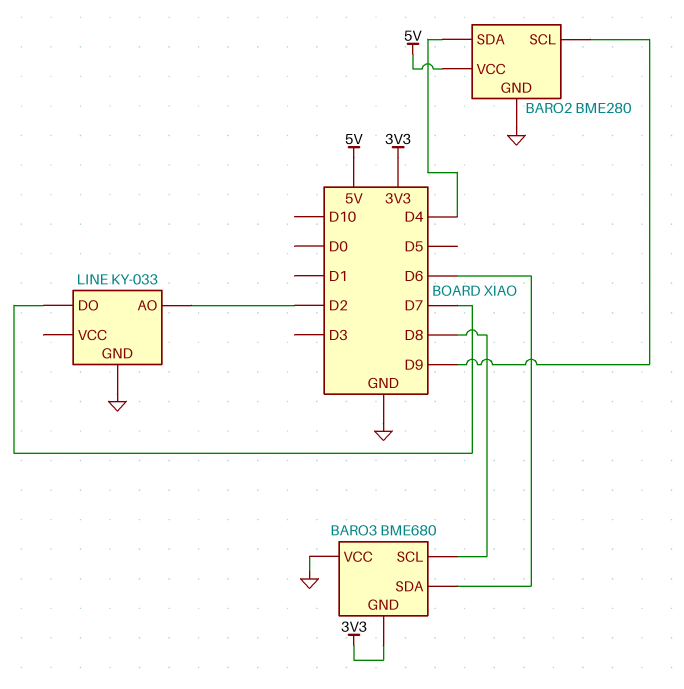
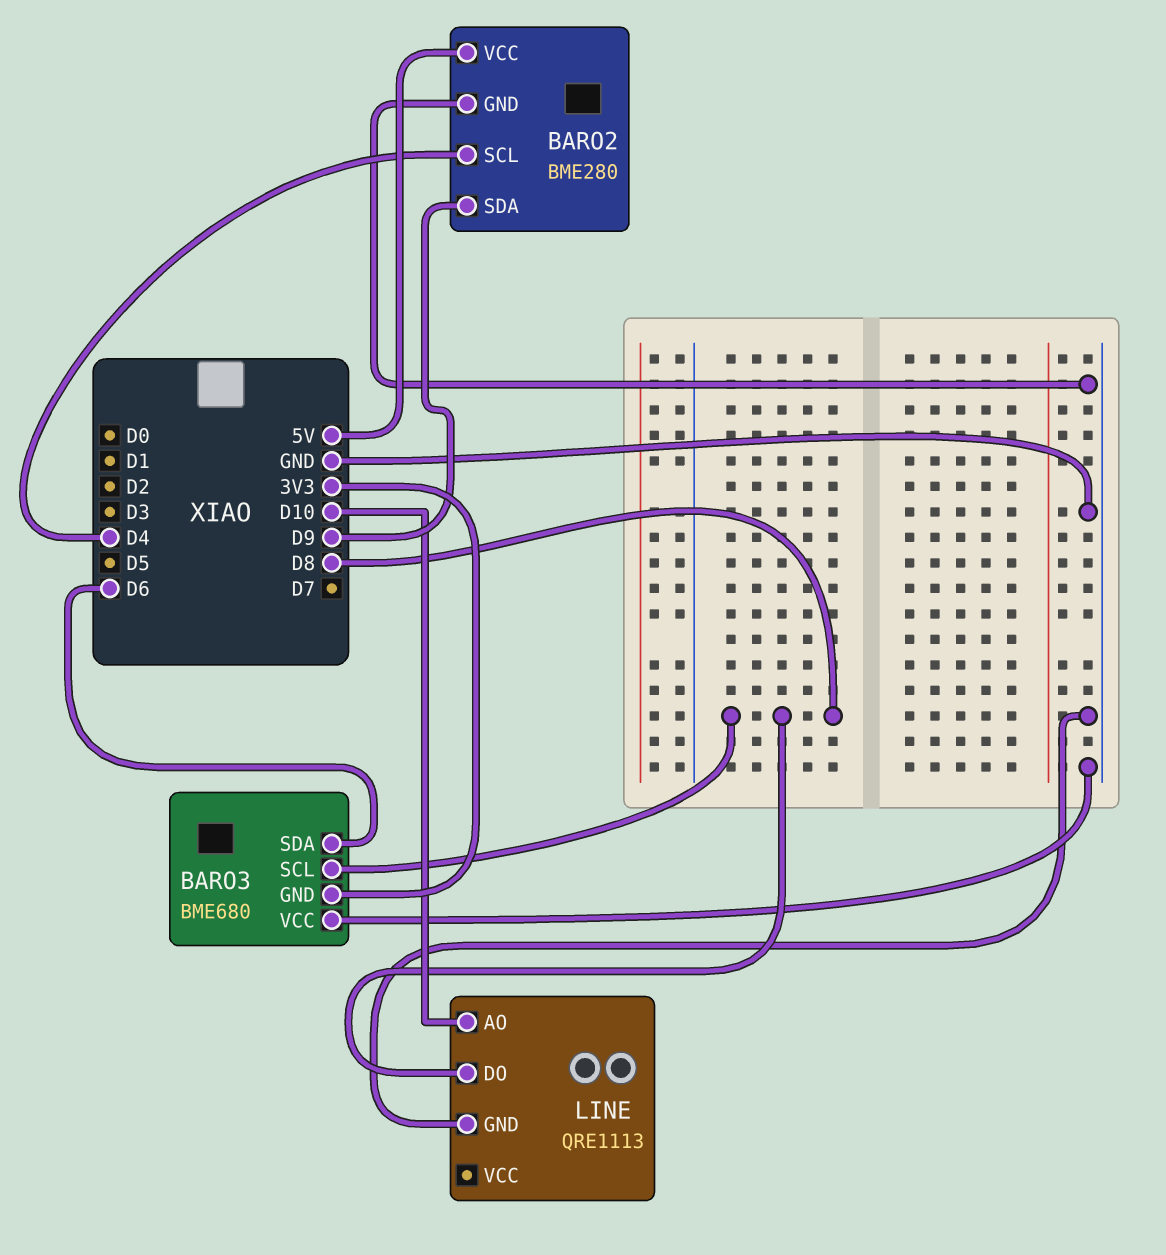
BARO2 pin SCL: D9 -> D4
BARO2 pin SDA: D4 -> D9
LINE: KY-033 -> QRE1113
LINE pin AO: D2 -> D10
LINE pin DO: D7 -> D8

